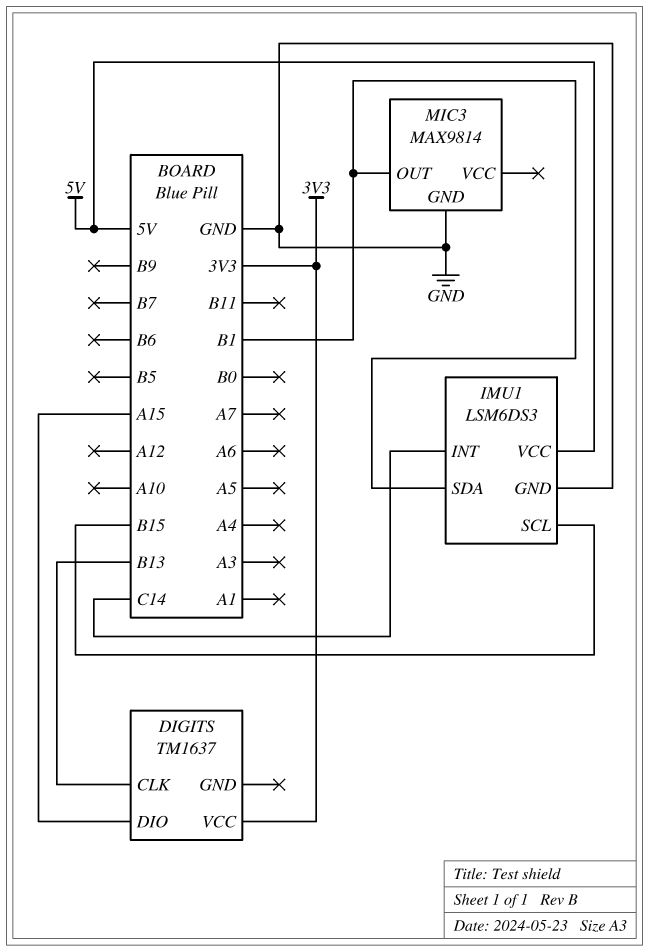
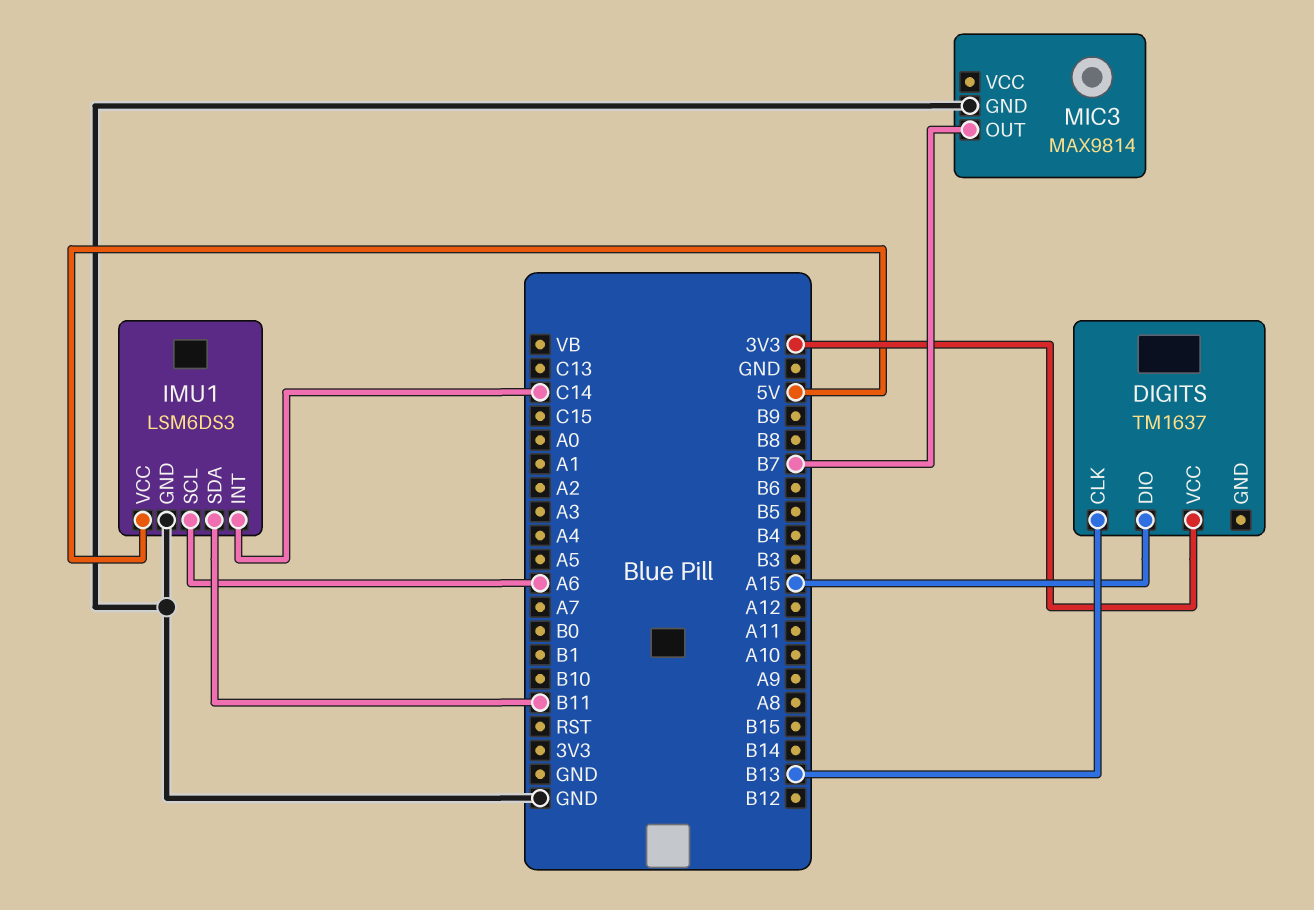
IMU1 pin SCL: B15 -> A6
IMU1 pin SDA: B1 -> B11
MIC3 pin OUT: B1 -> B7

